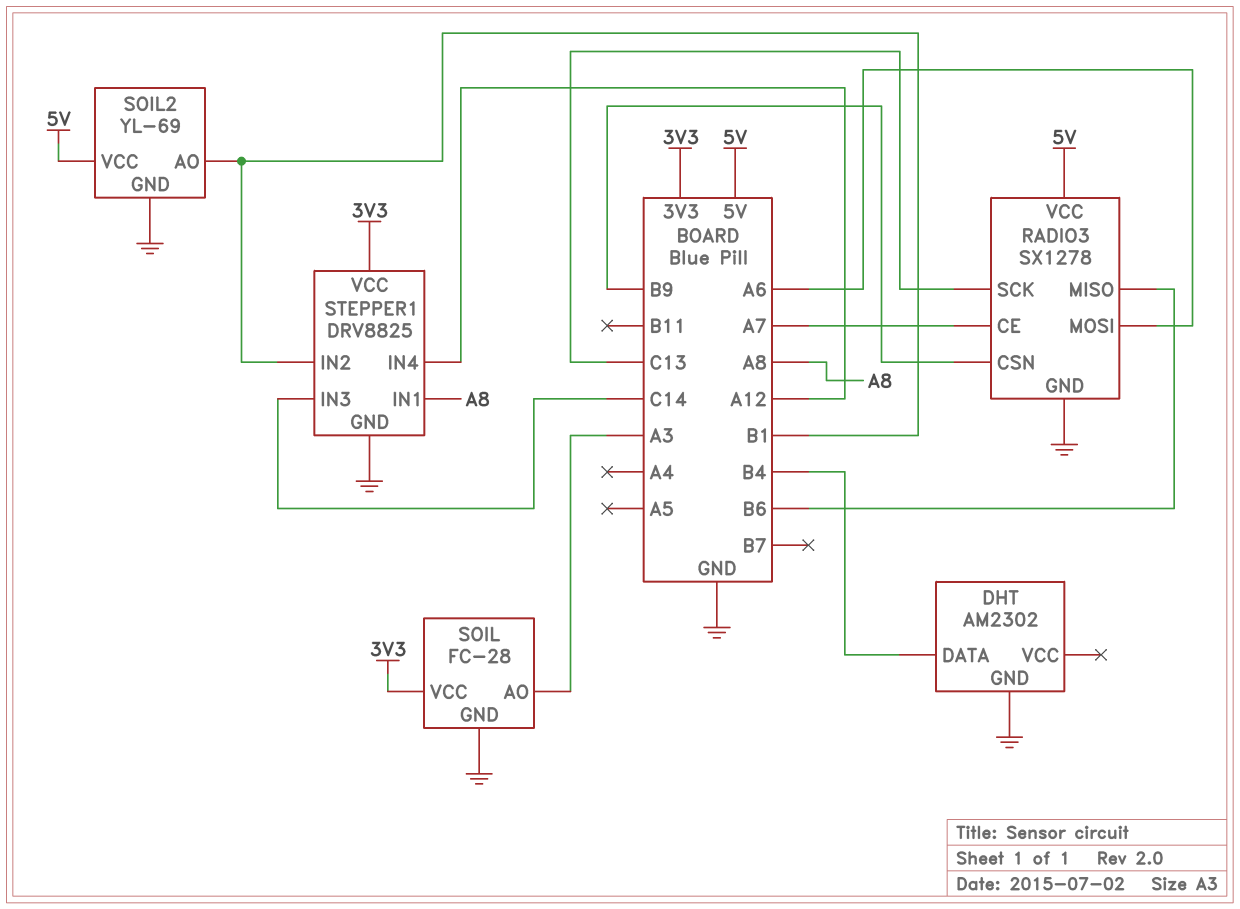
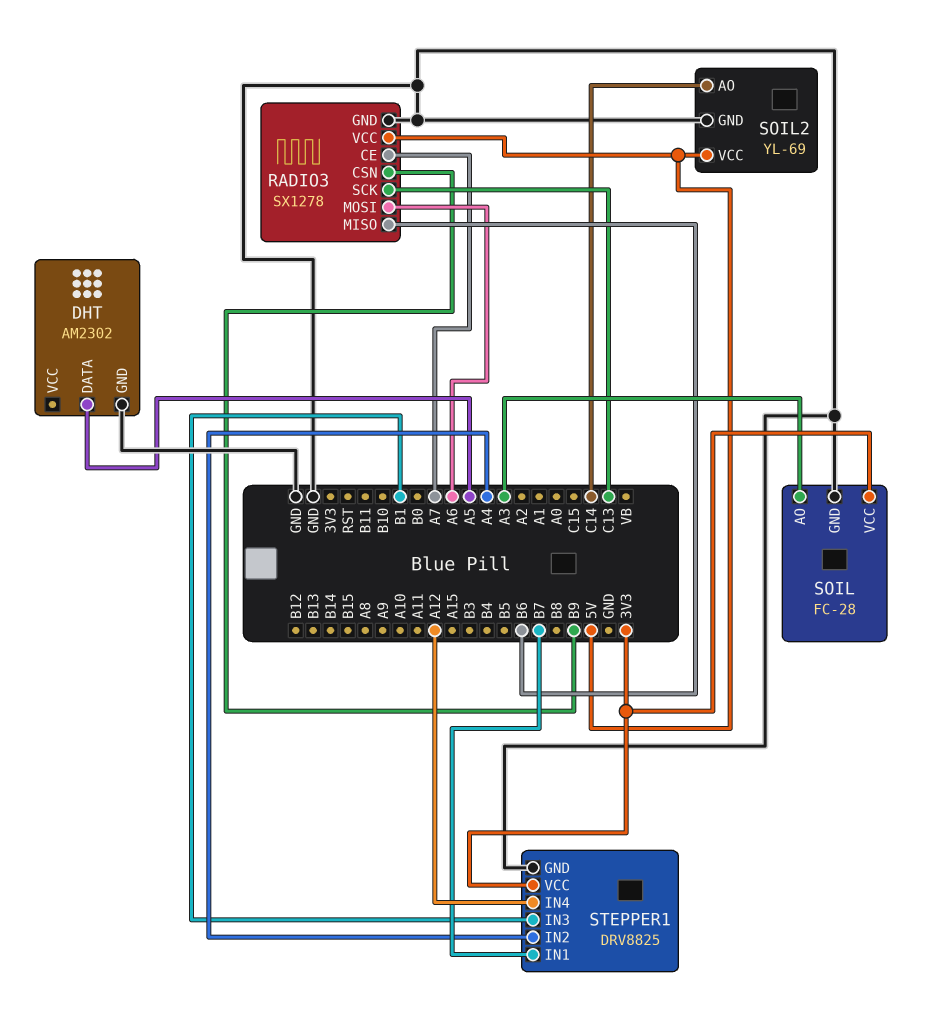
DHT pin DATA: B4 -> A5
SOIL2 pin AO: B1 -> C14
STEPPER1 pin IN1: A8 -> B7
STEPPER1 pin IN2: B1 -> A4
STEPPER1 pin IN3: C14 -> B1

